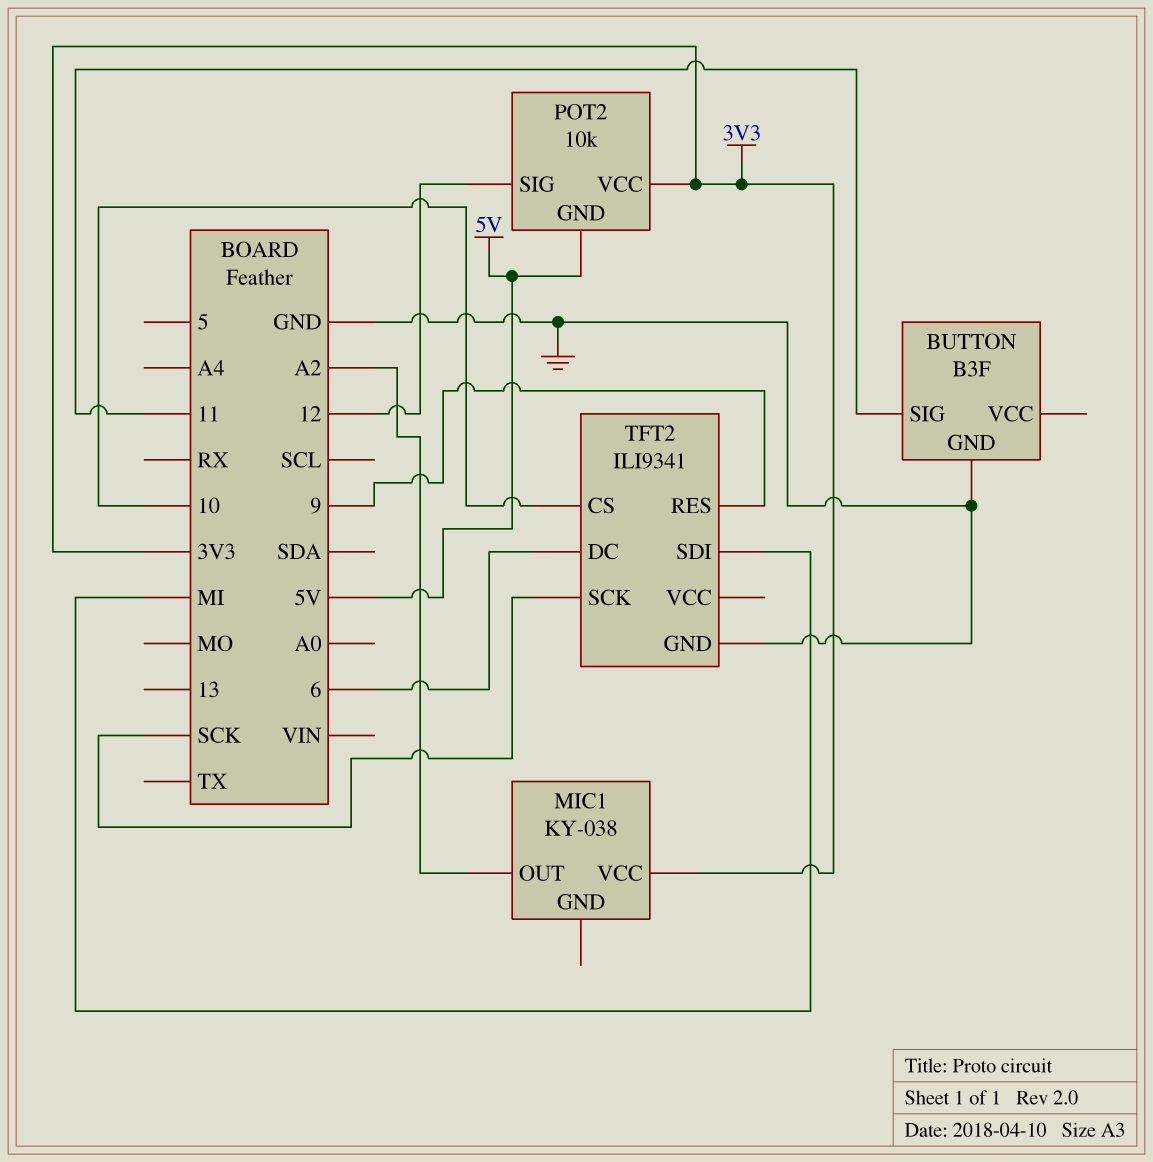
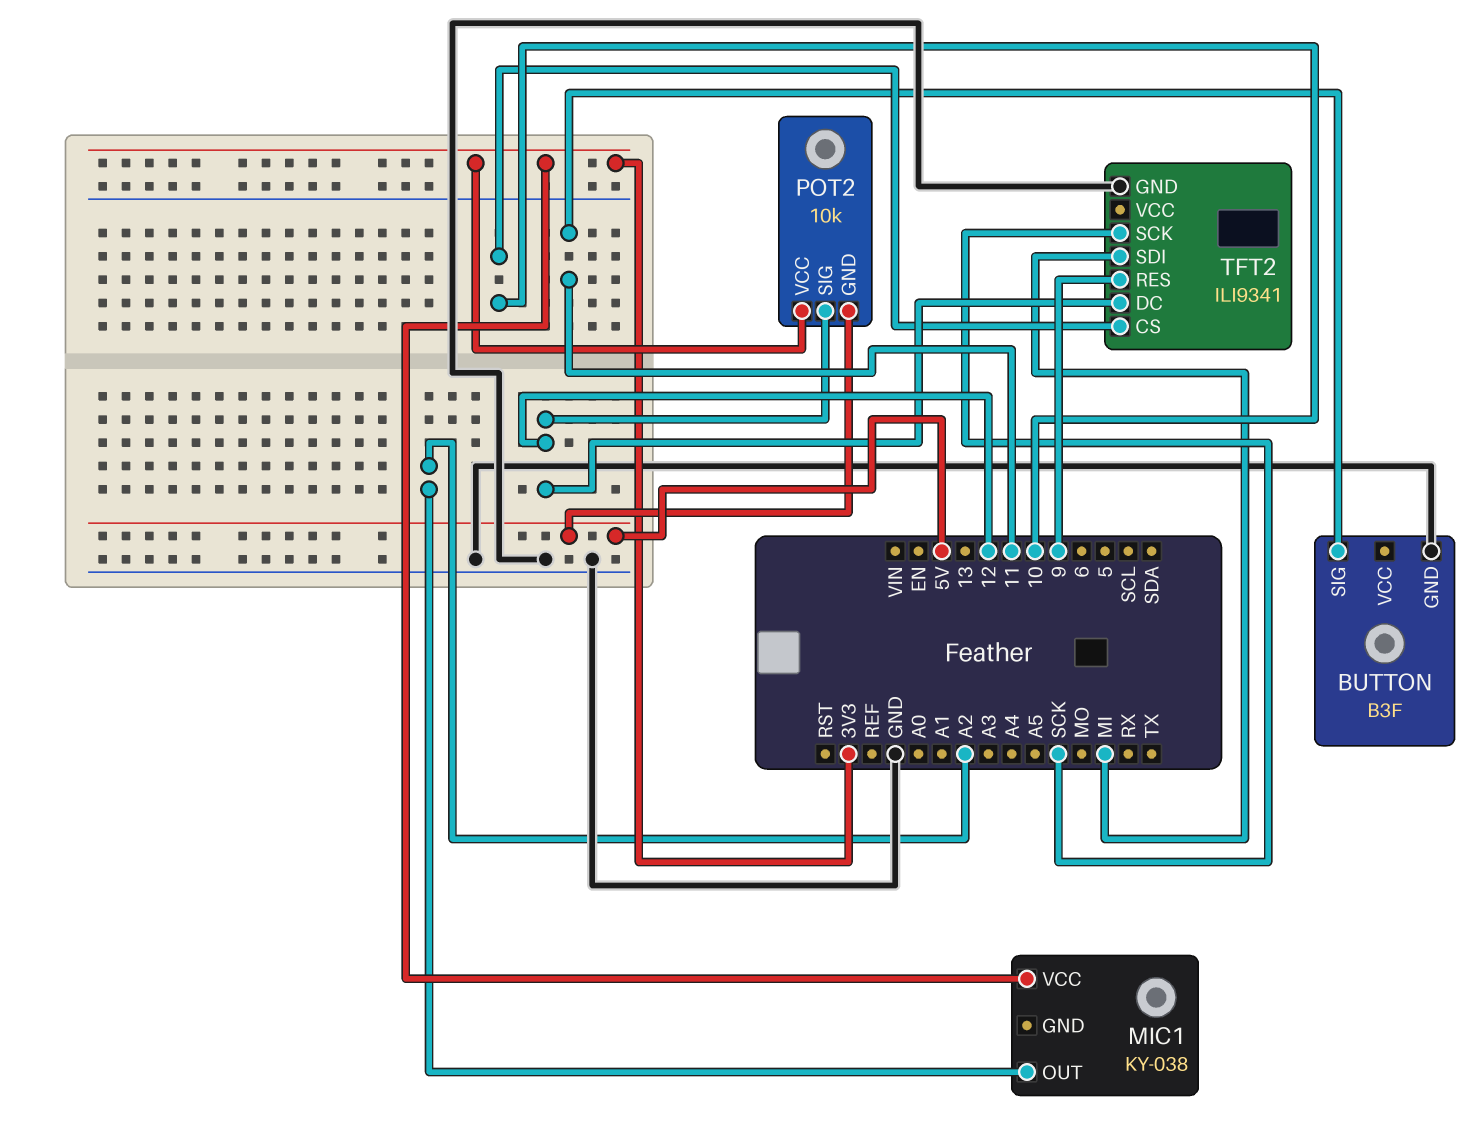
TFT2 pin DC: 6 -> 12

